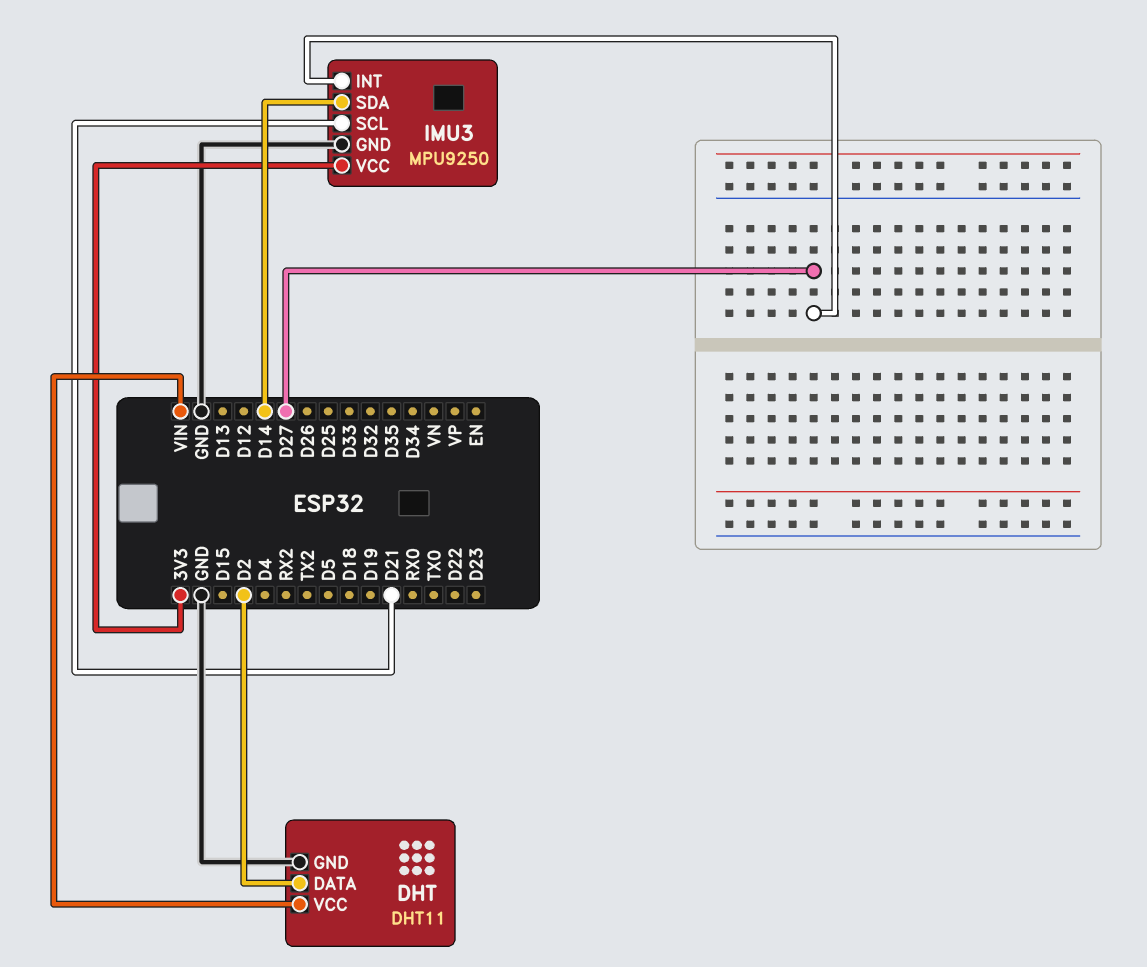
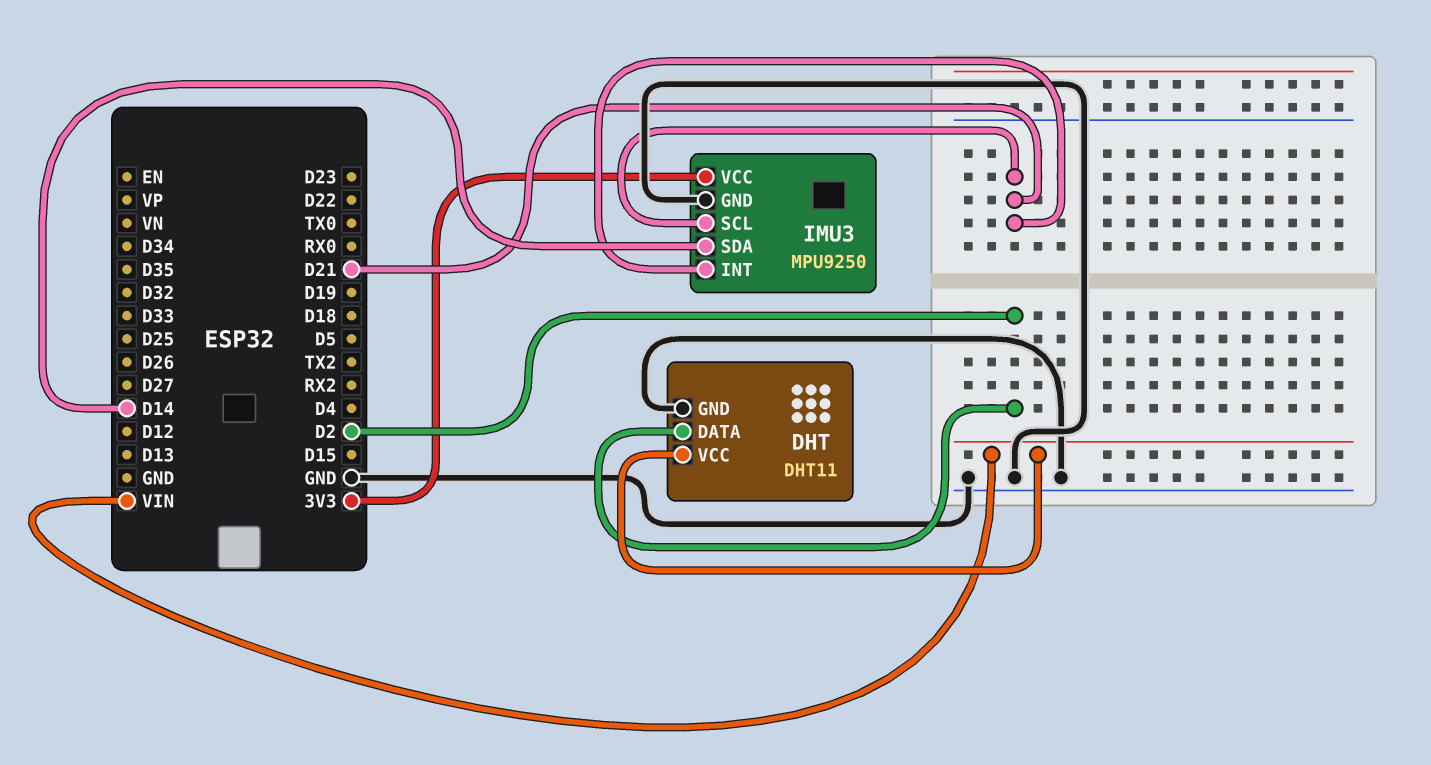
IMU3 pin INT: D27 -> D21

